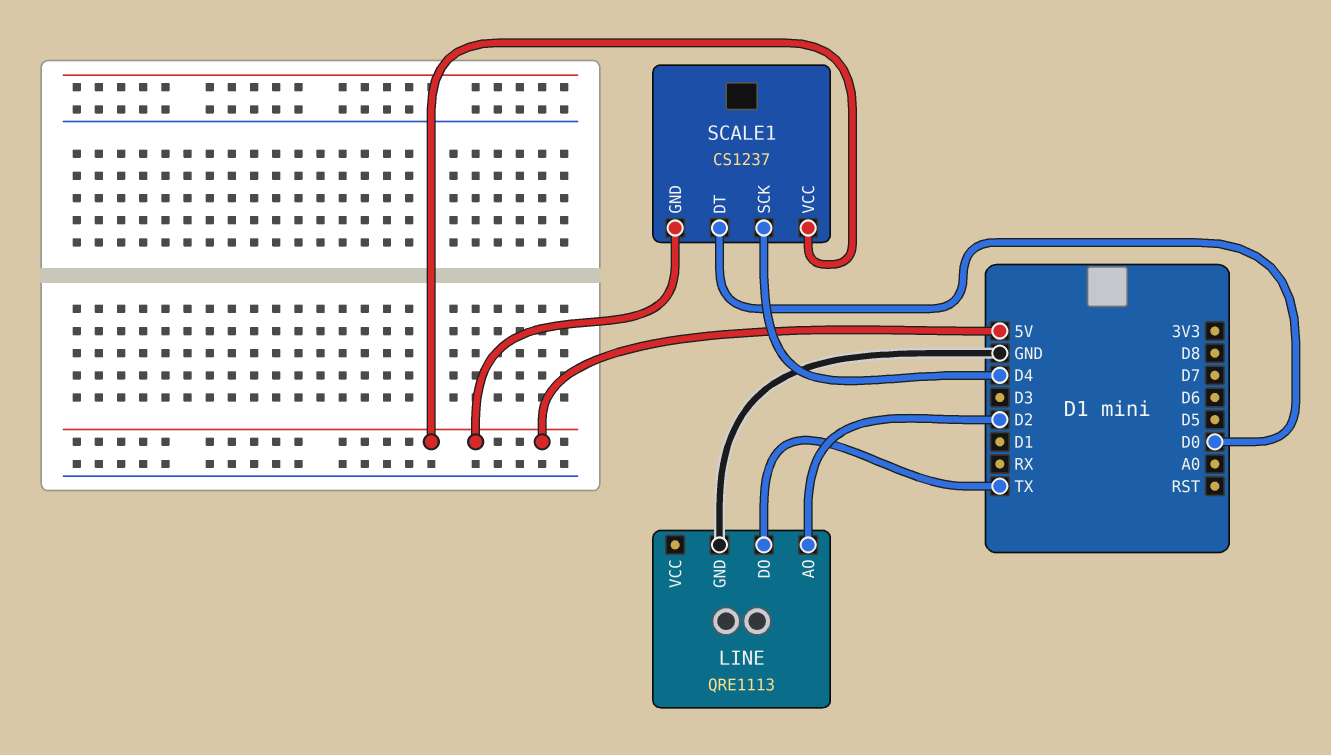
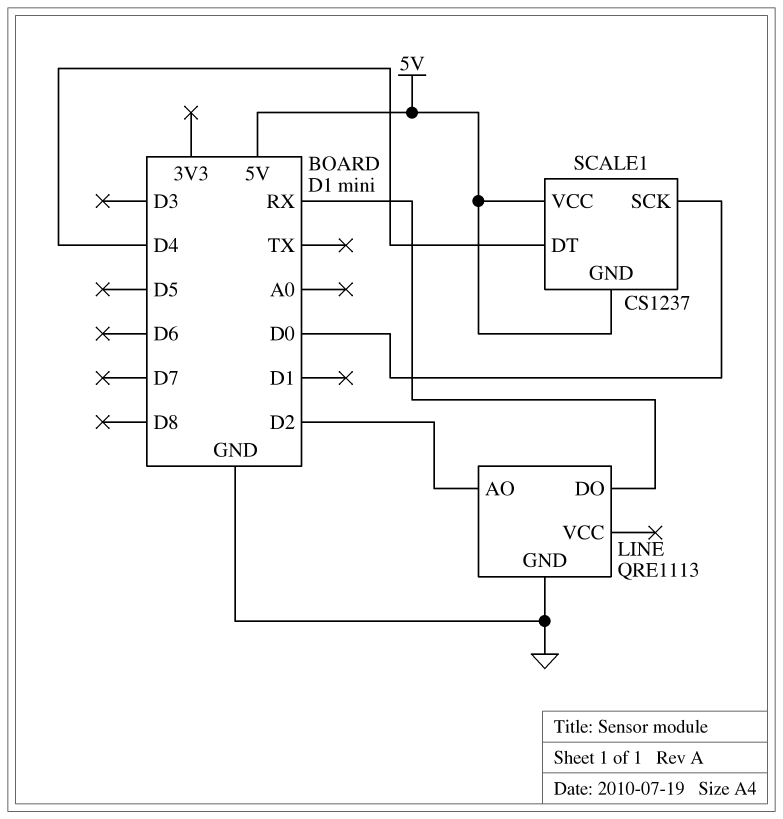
LINE pin DO: TX -> RX
SCALE1 pin DT: D0 -> D4
SCALE1 pin SCK: D4 -> D0

